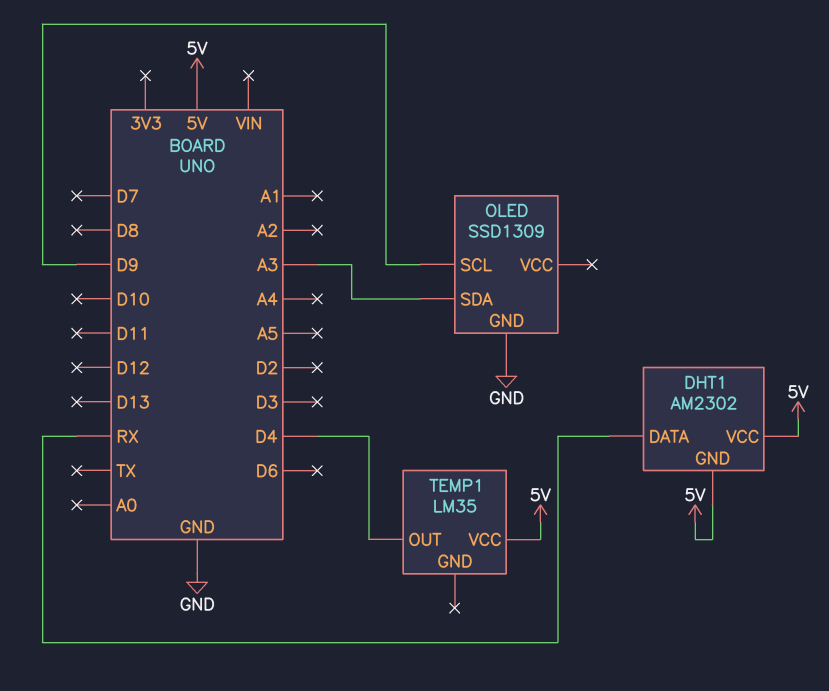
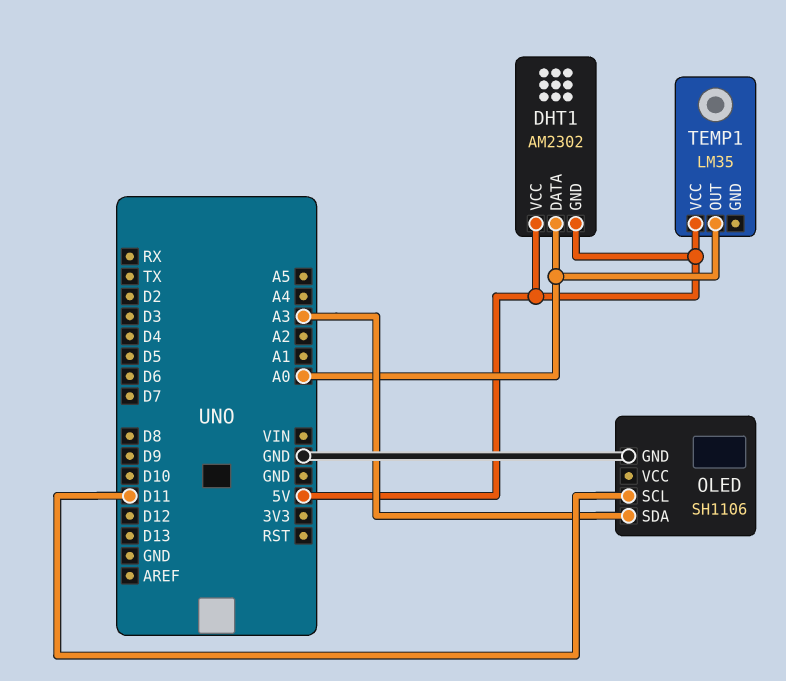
DHT1 pin DATA: RX -> A0
OLED: SSD1309 -> SH1106
OLED pin SCL: D9 -> D11
TEMP1 pin OUT: D4 -> A0

